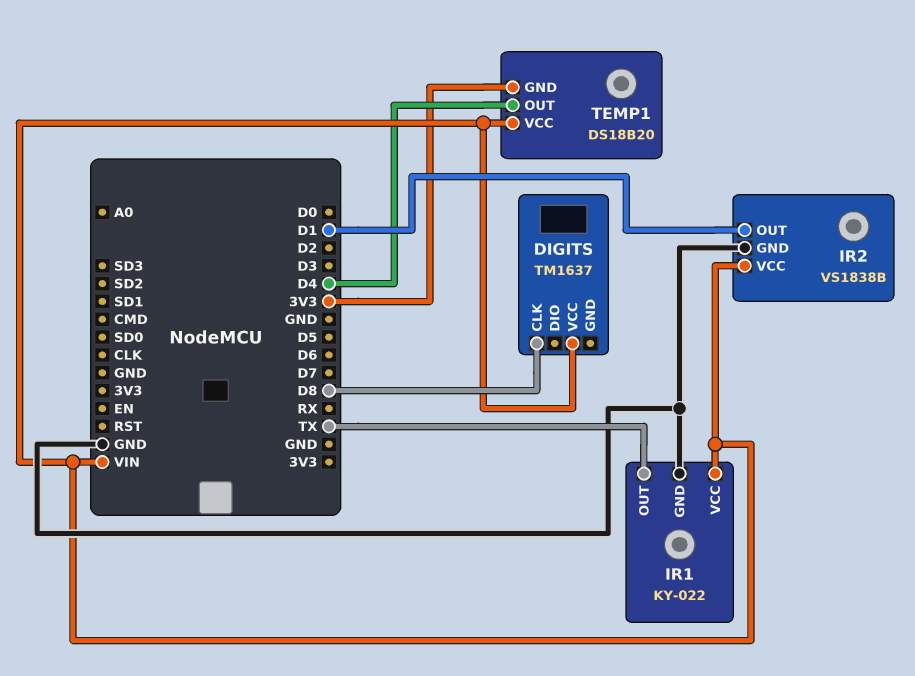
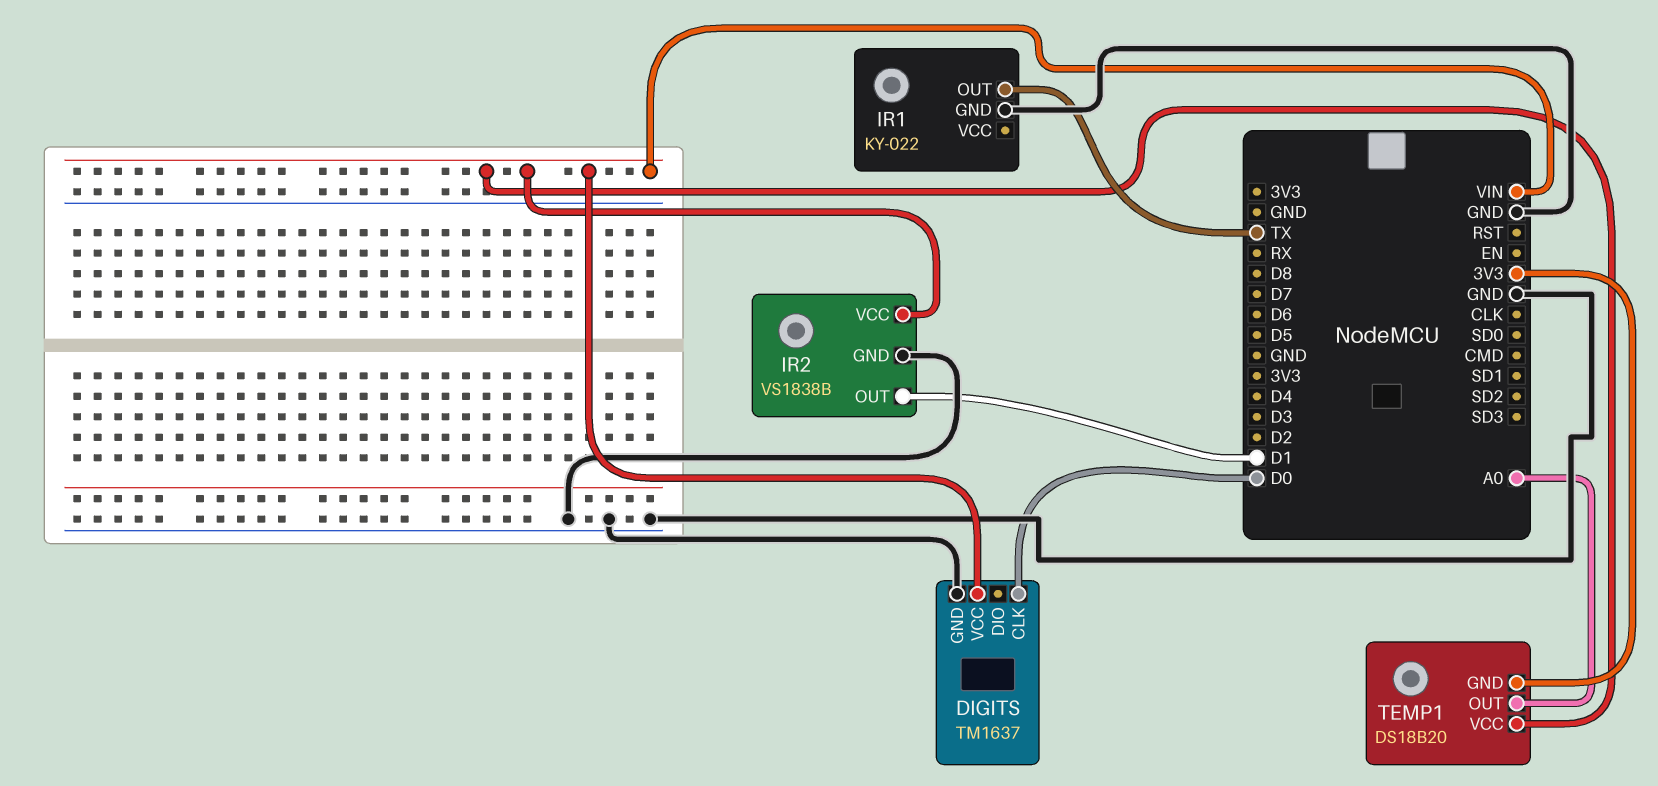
DIGITS pin CLK: D8 -> D0
DIGITS pin GND: none -> GND
IR1 pin VCC: VIN -> none
TEMP1 pin OUT: D4 -> A0

